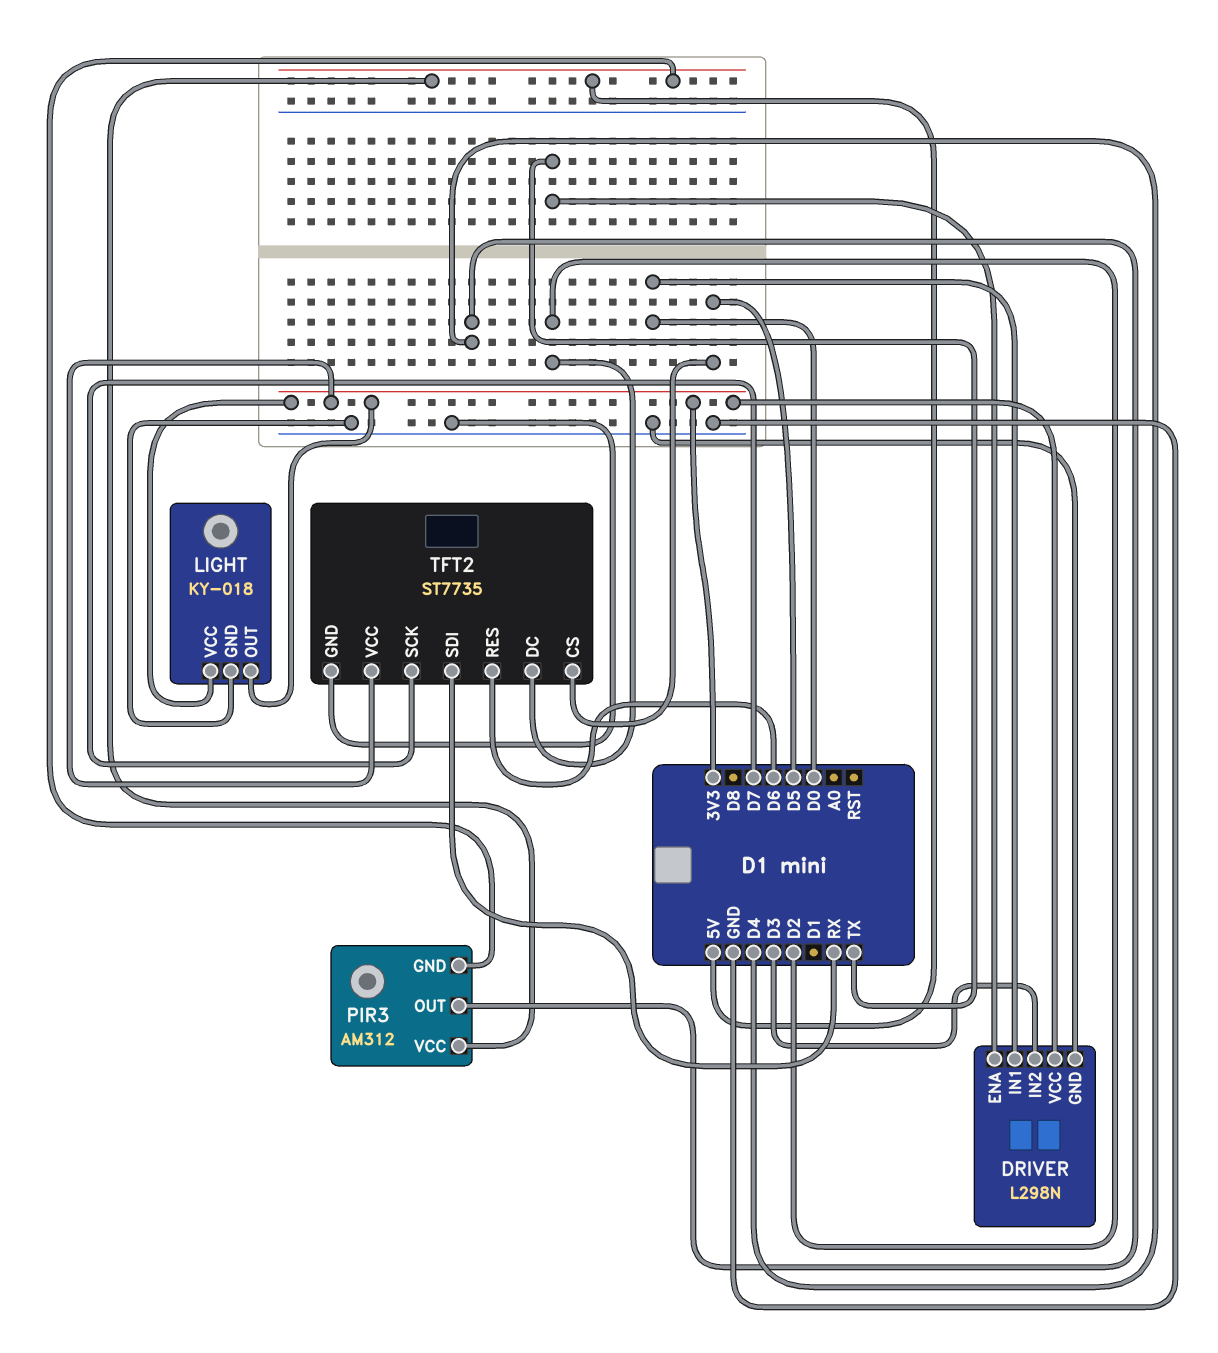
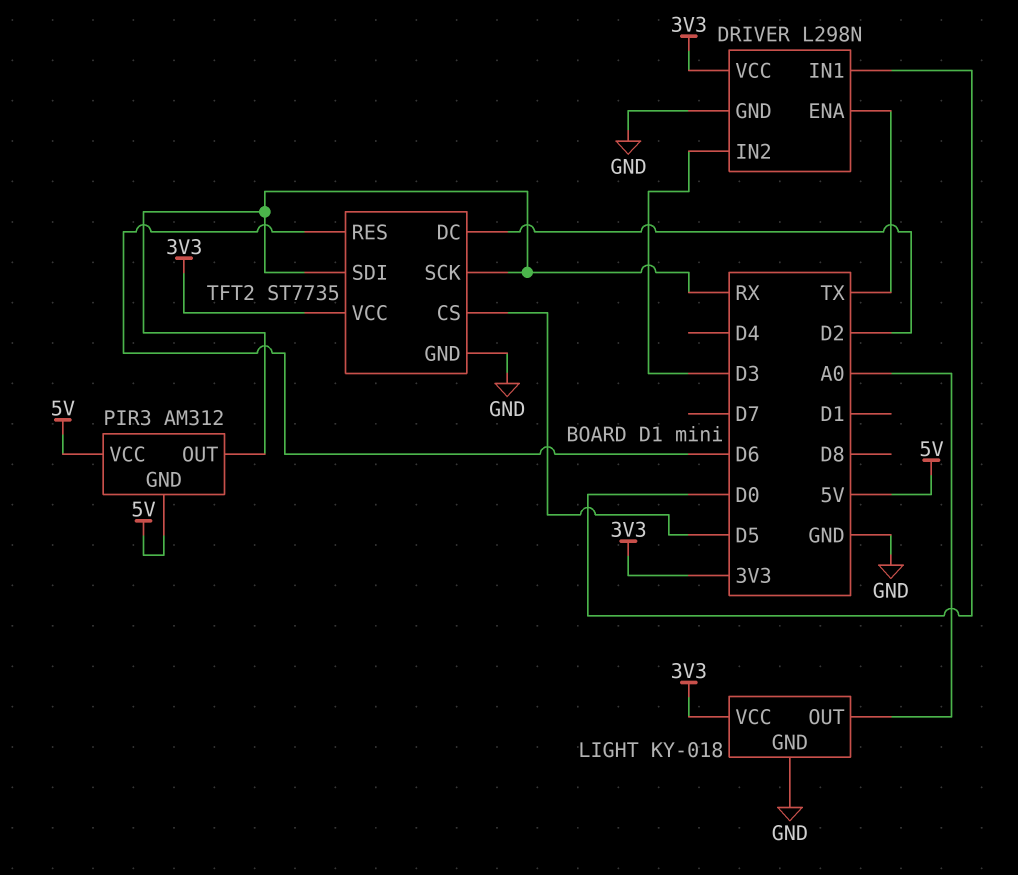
LIGHT pin OUT: 3V3 -> A0
PIR3 pin OUT: D4 -> RX
TFT2 pin SCK: D7 -> RX

